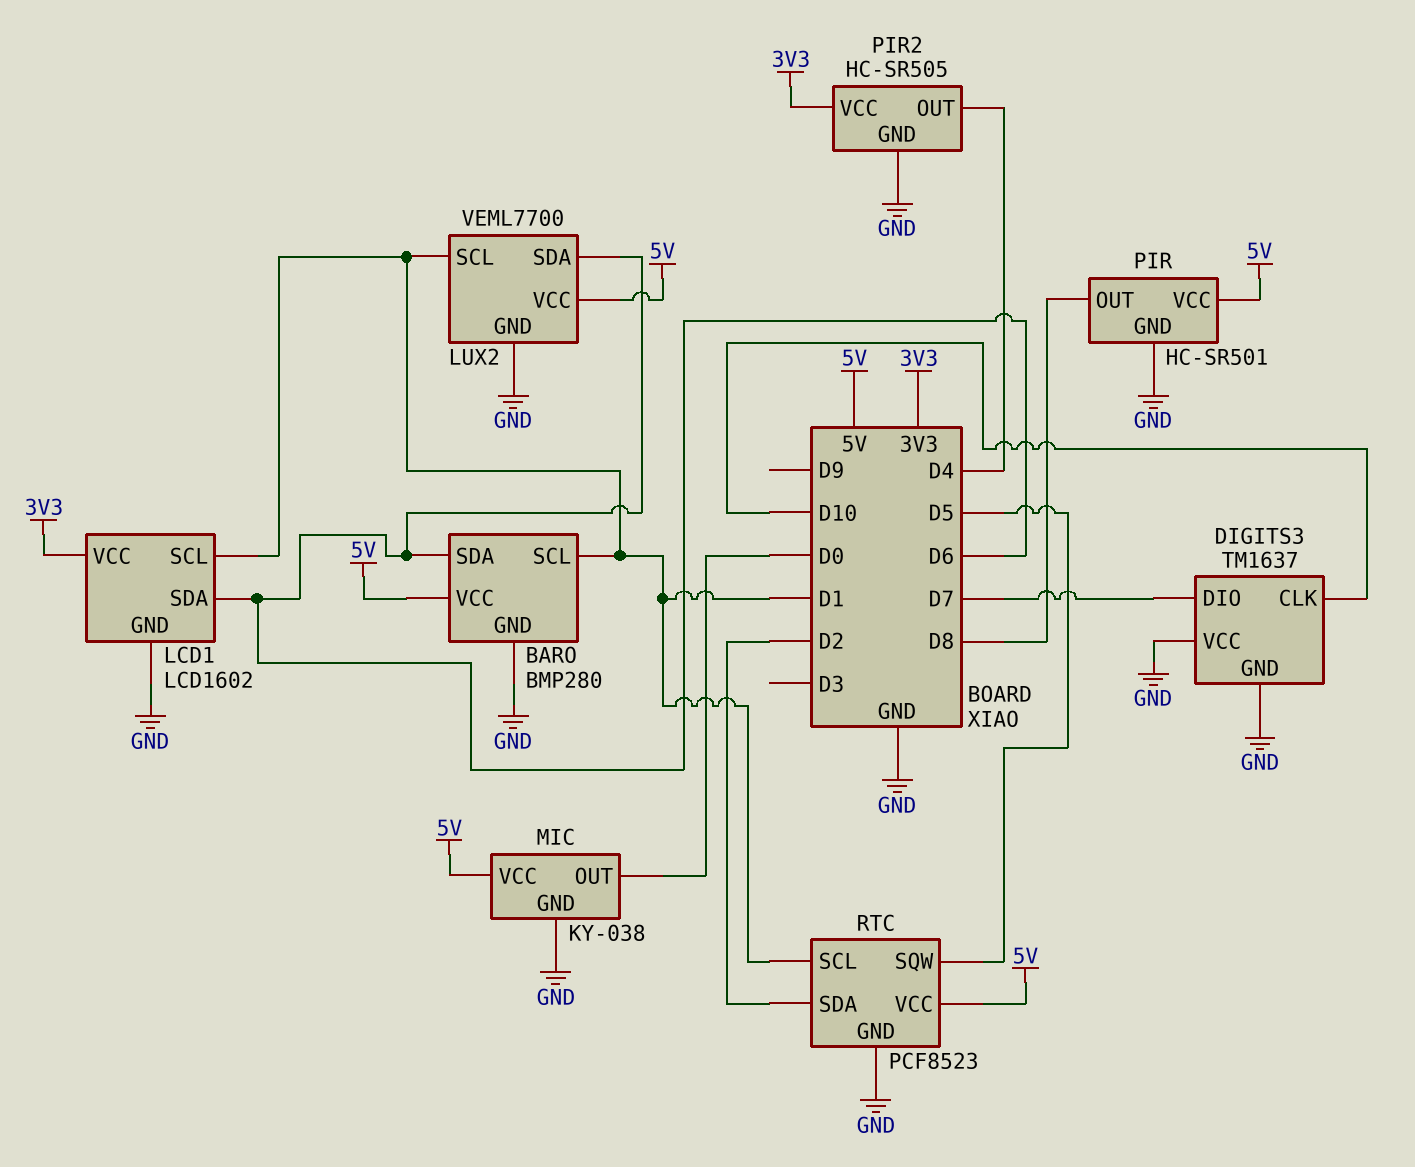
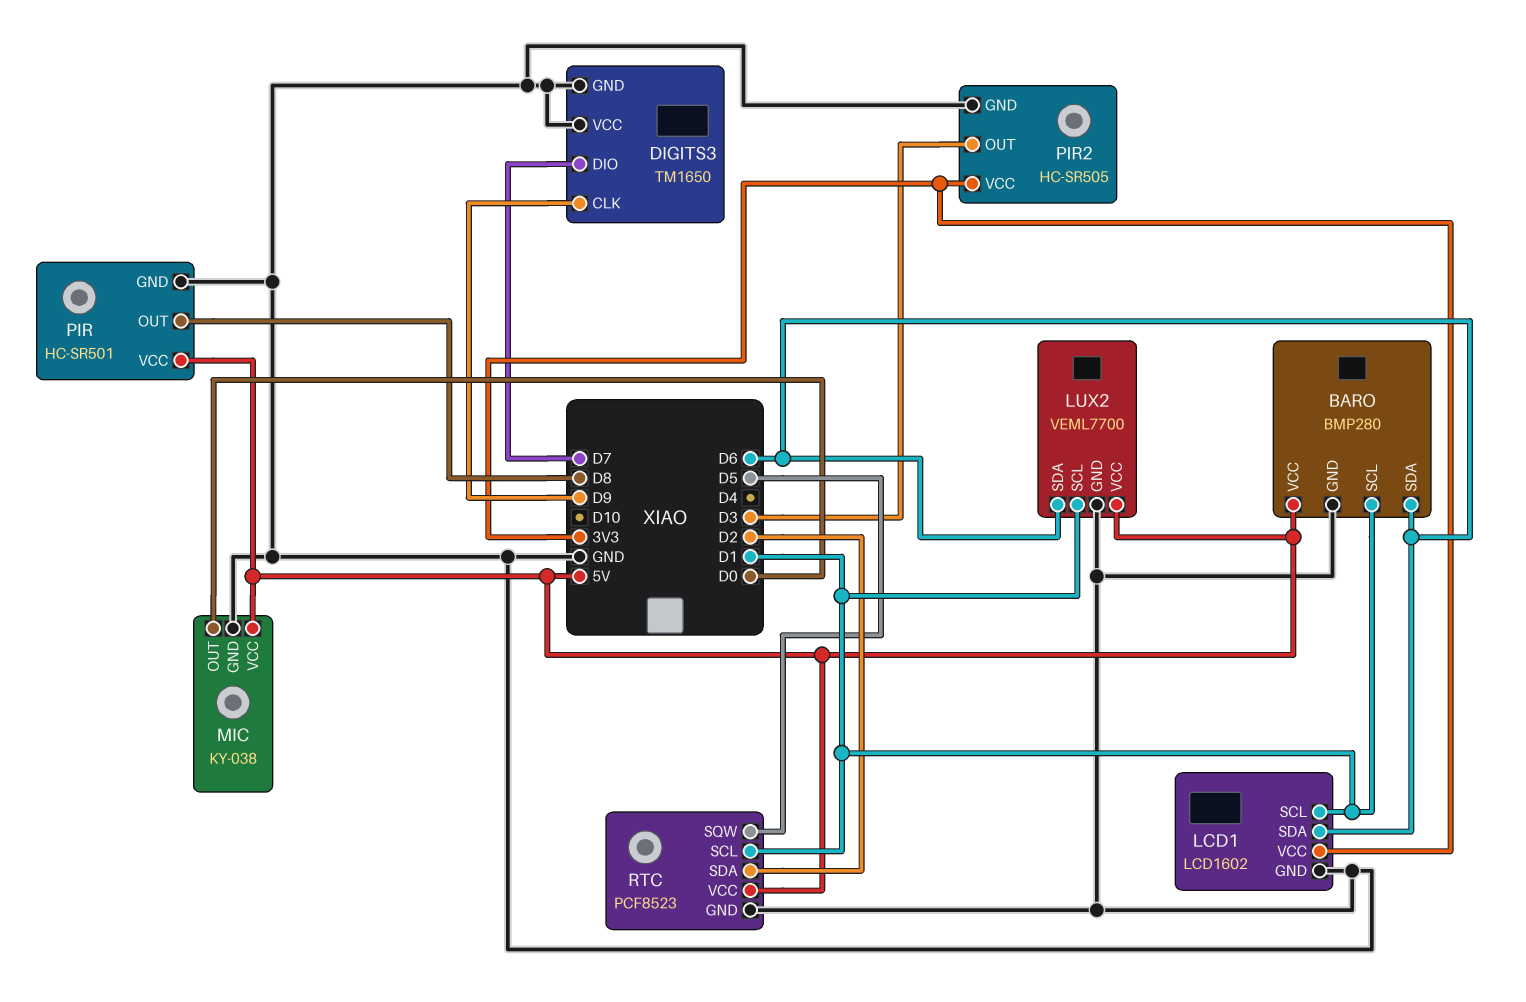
DIGITS3: TM1637 -> TM1650
DIGITS3 pin CLK: D10 -> D9
PIR2 pin OUT: D4 -> D3

